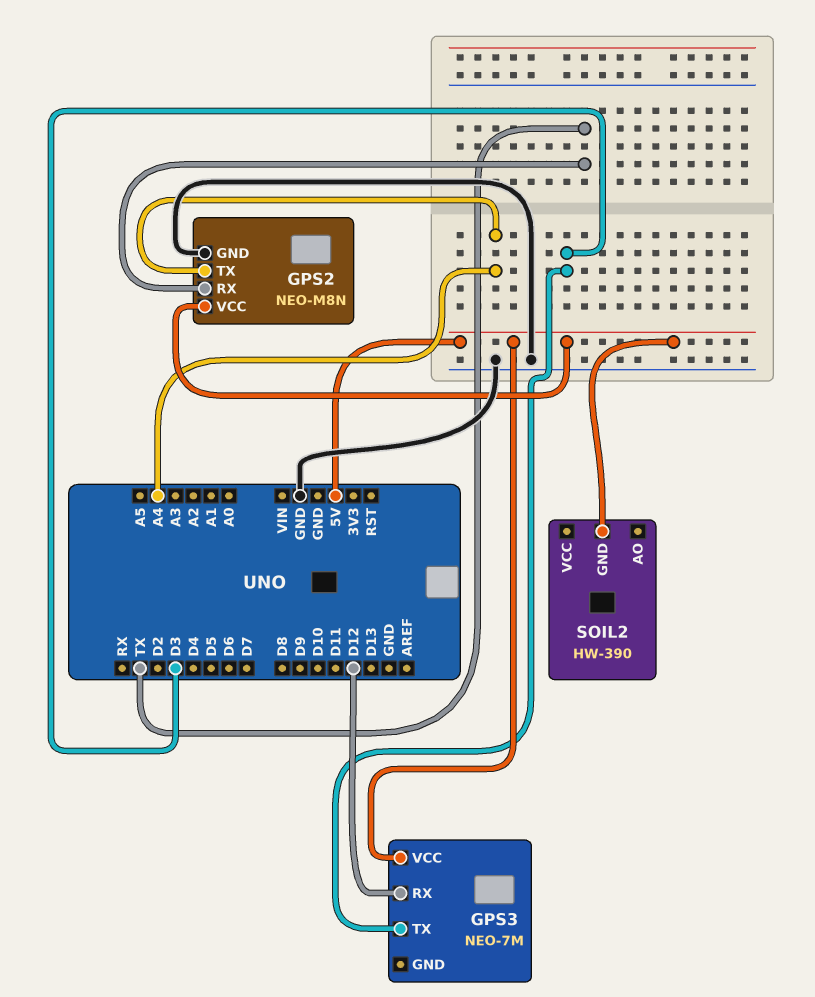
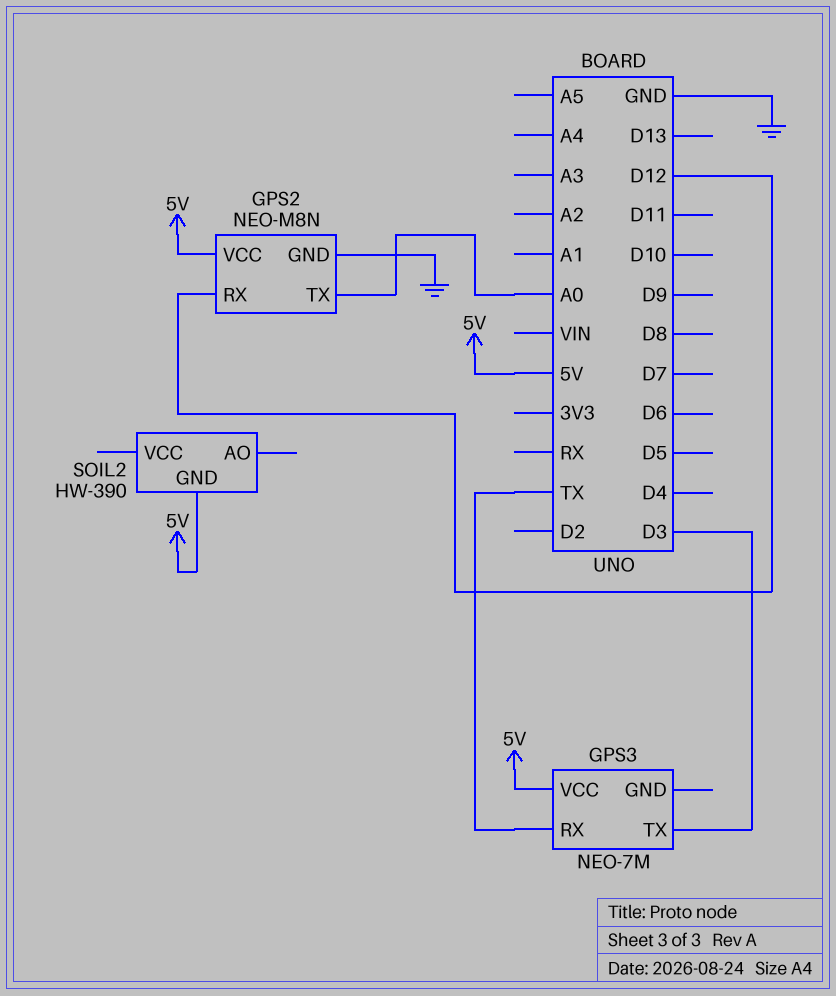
GPS2 pin RX: TX -> D12
GPS2 pin TX: A4 -> A0
GPS3 pin RX: D12 -> TX

